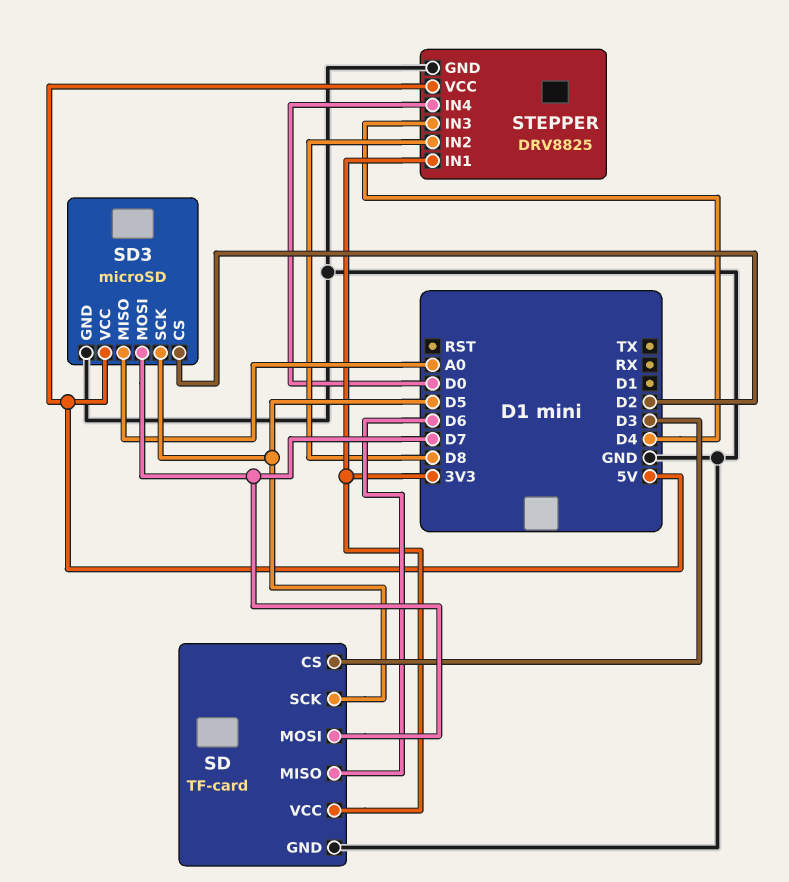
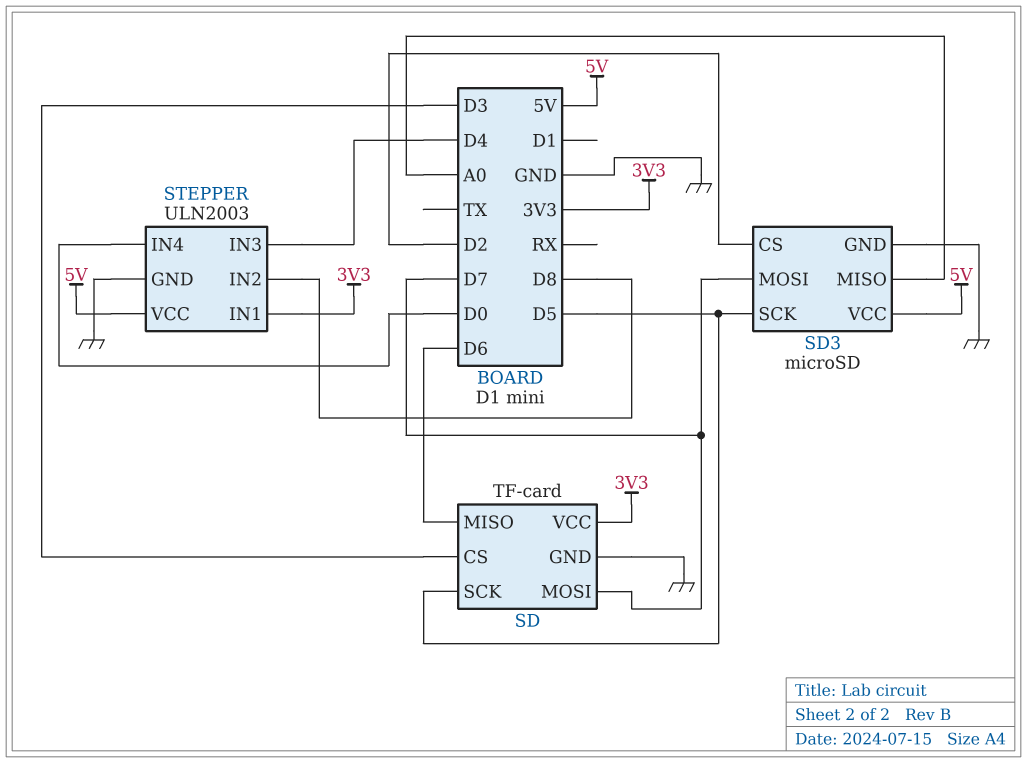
STEPPER: DRV8825 -> ULN2003

